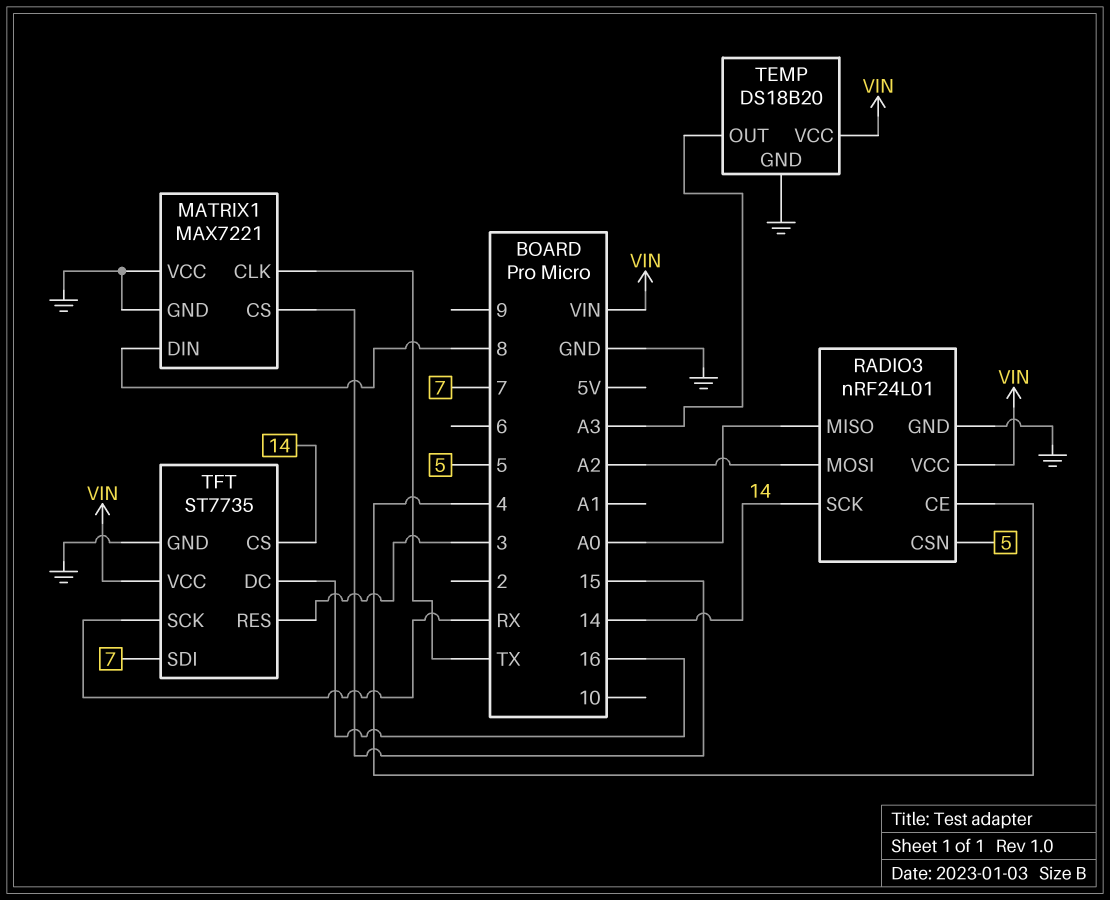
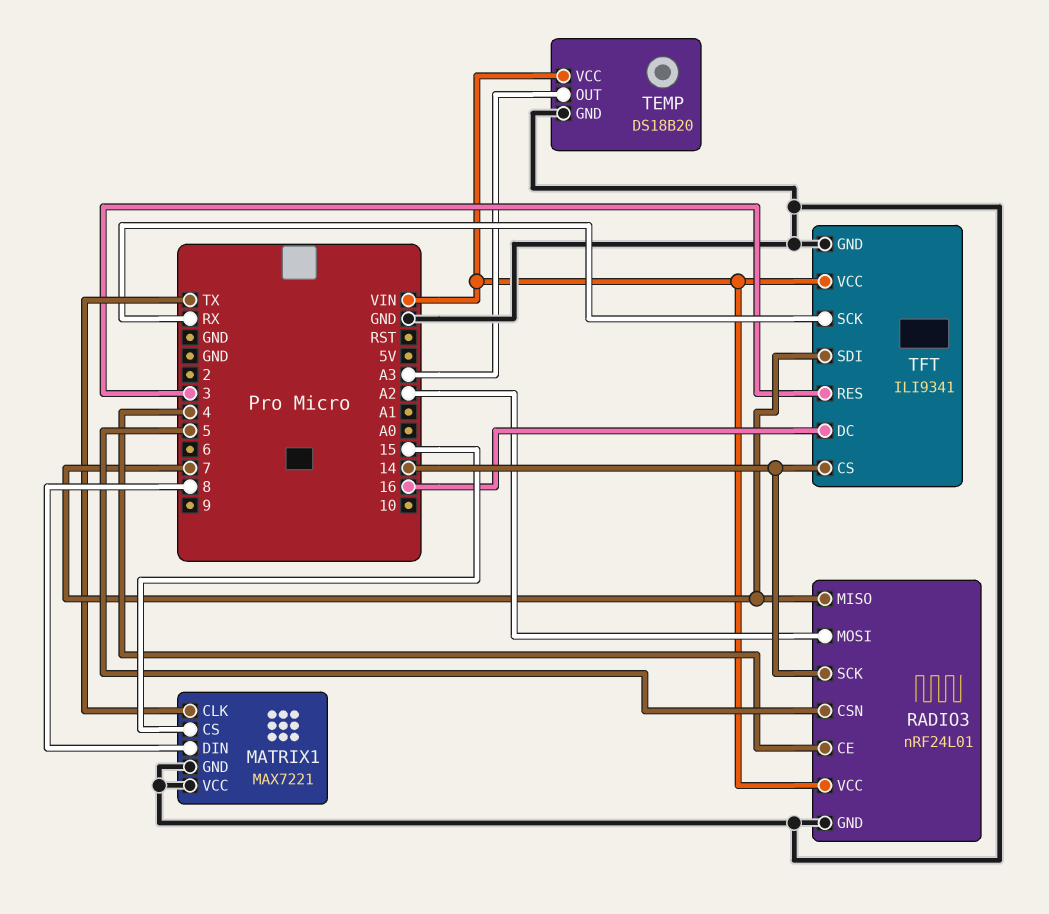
RADIO3 pin MISO: A0 -> 7
TFT: ST7735 -> ILI9341

